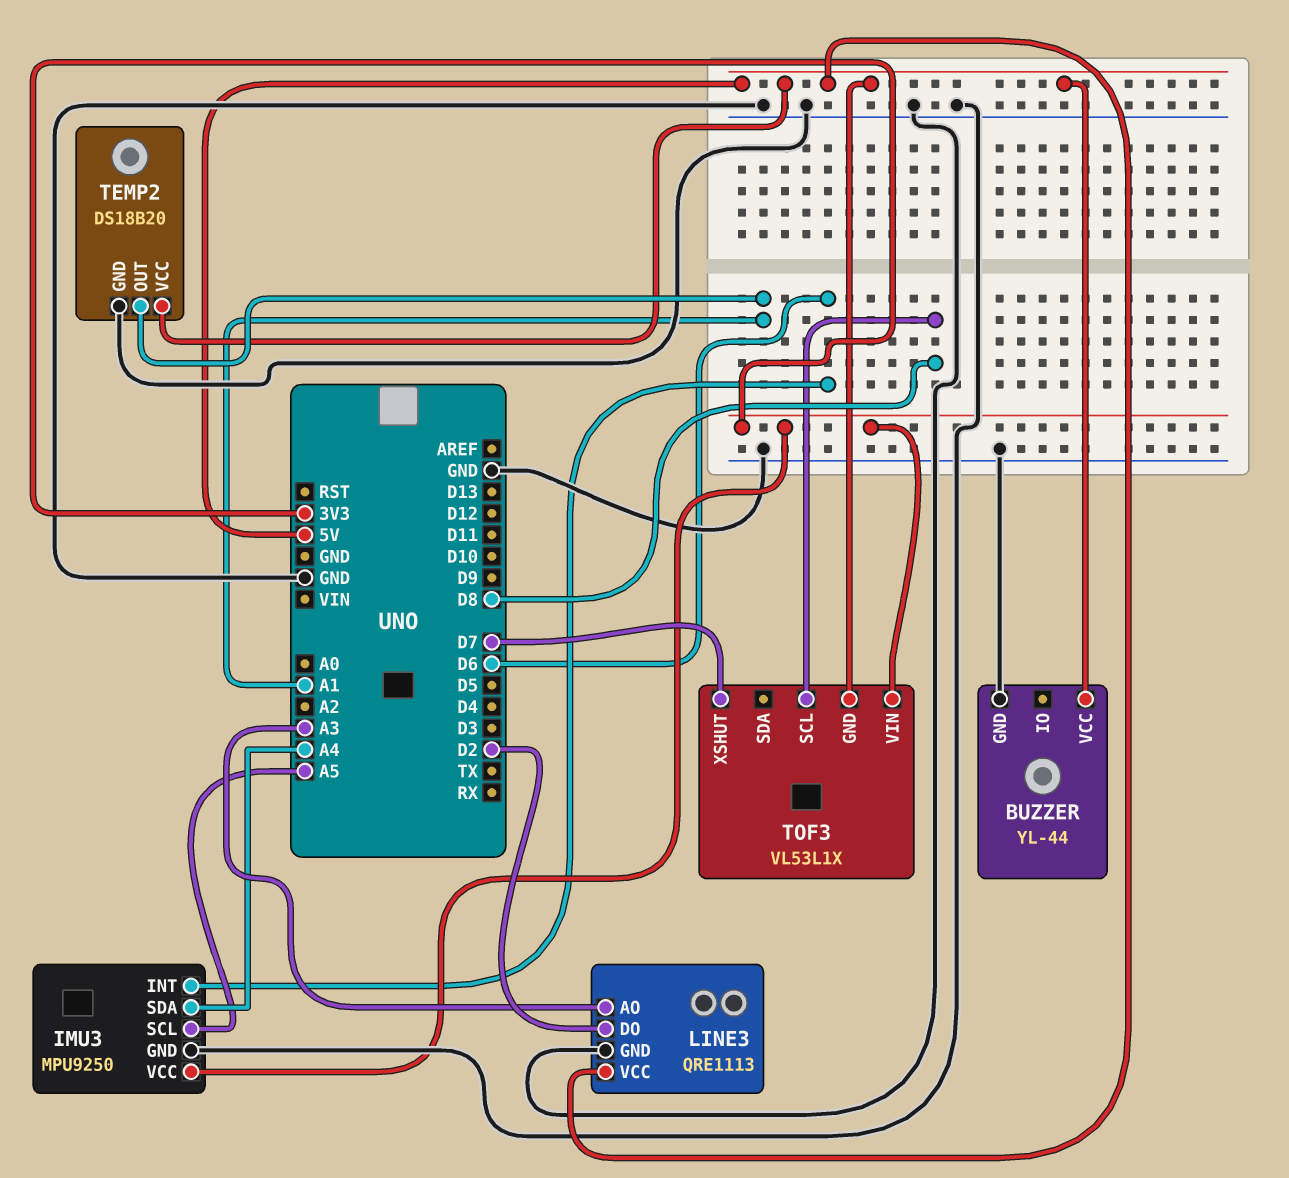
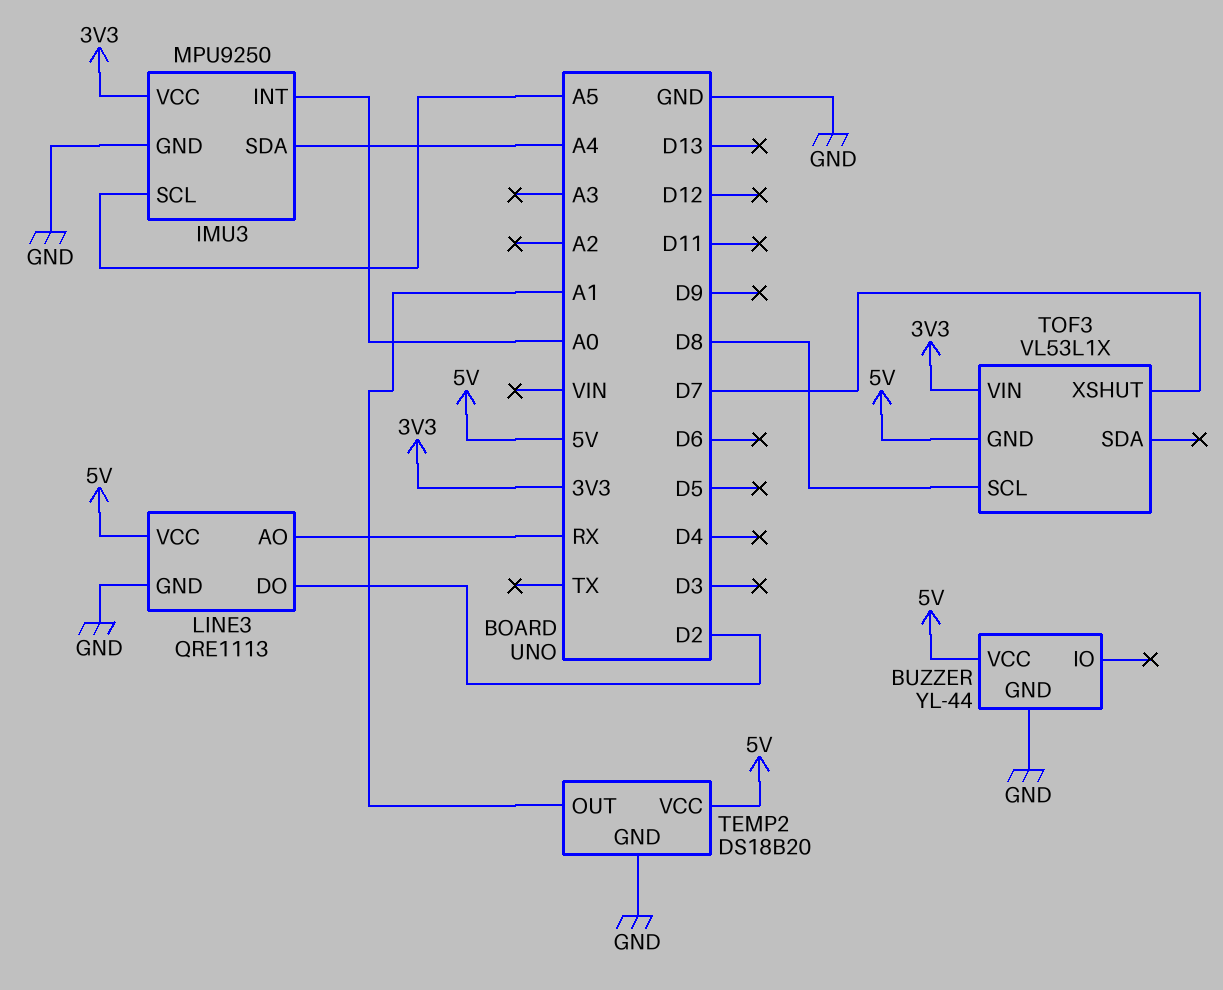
IMU3 pin INT: D6 -> A0
LINE3 pin AO: A3 -> RX

